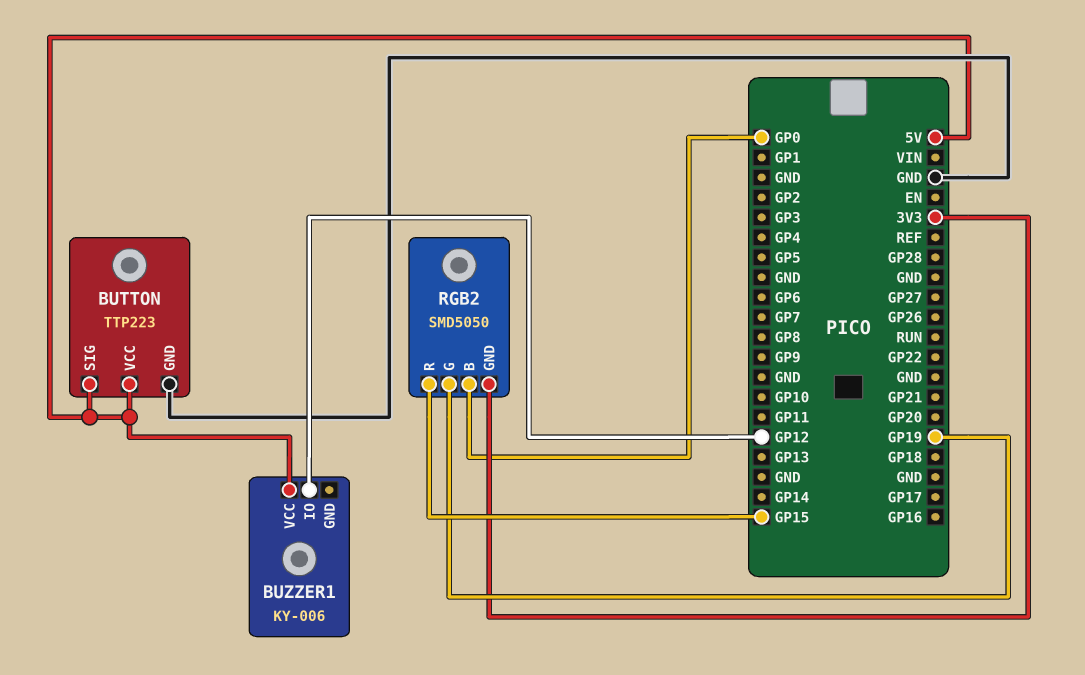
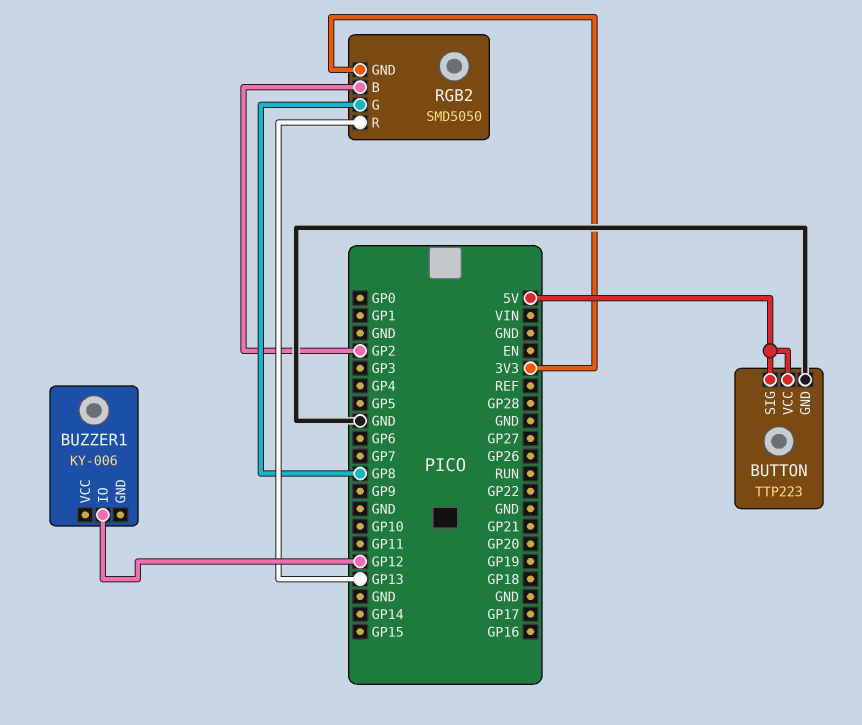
BUZZER1 pin VCC: 5V -> none
RGB2 pin B: GP0 -> GP2
RGB2 pin G: GP19 -> GP8
RGB2 pin R: GP15 -> GP13

